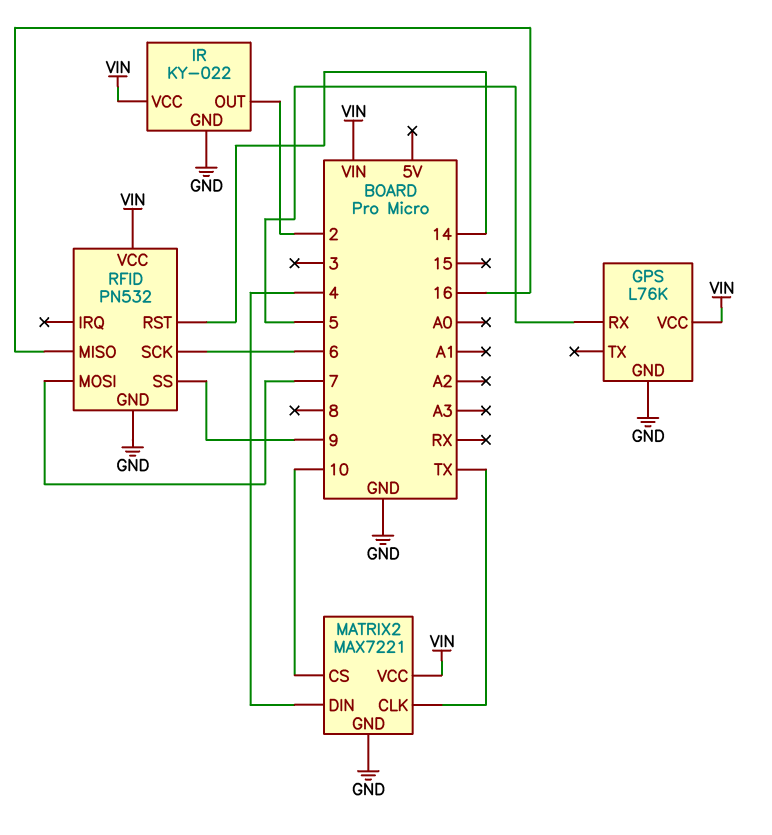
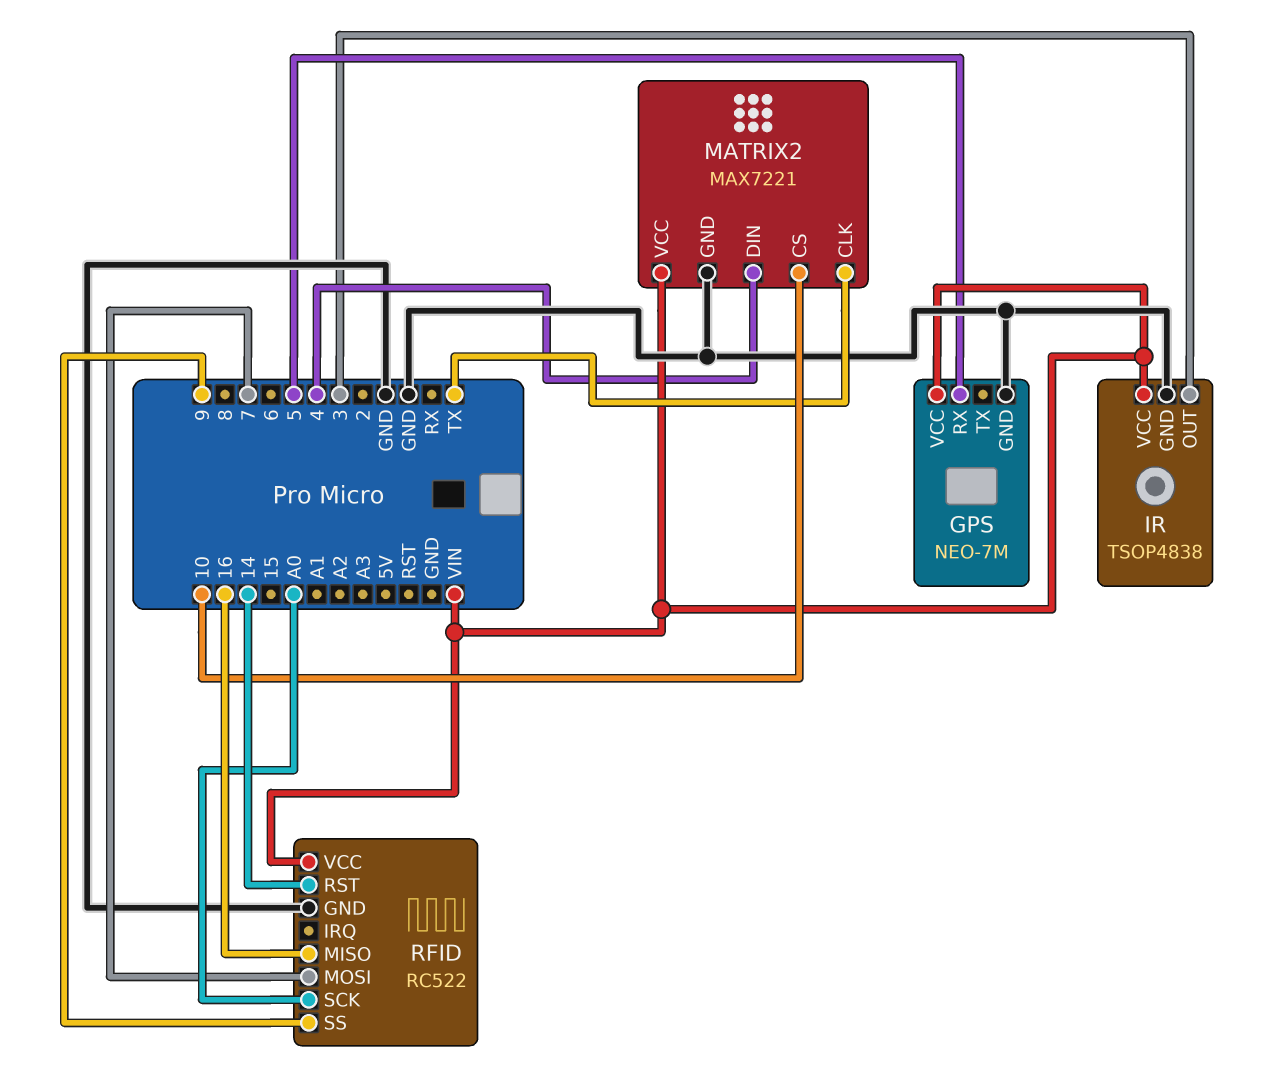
GPS: L76K -> NEO-7M
IR: KY-022 -> TSOP4838
IR pin OUT: 2 -> 3
RFID: PN532 -> RC522
RFID pin SCK: 6 -> A0

